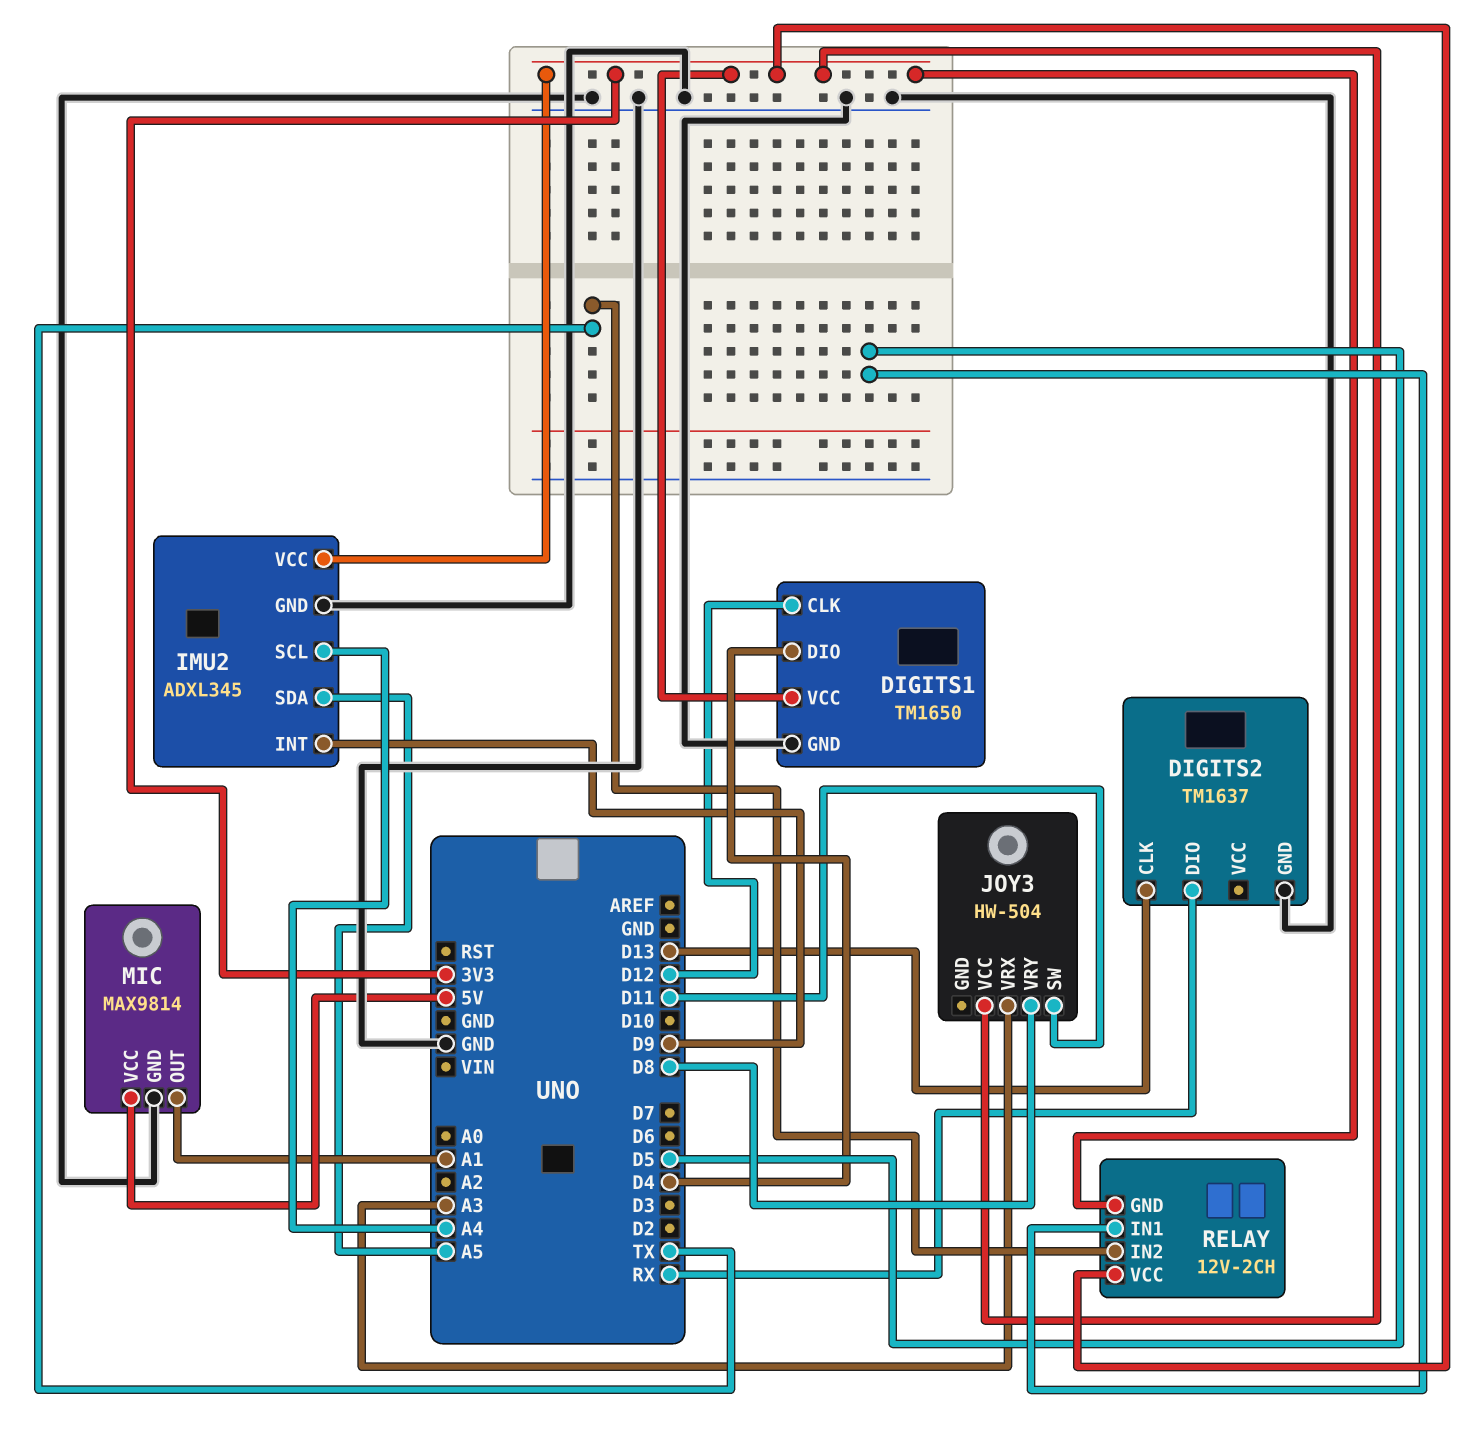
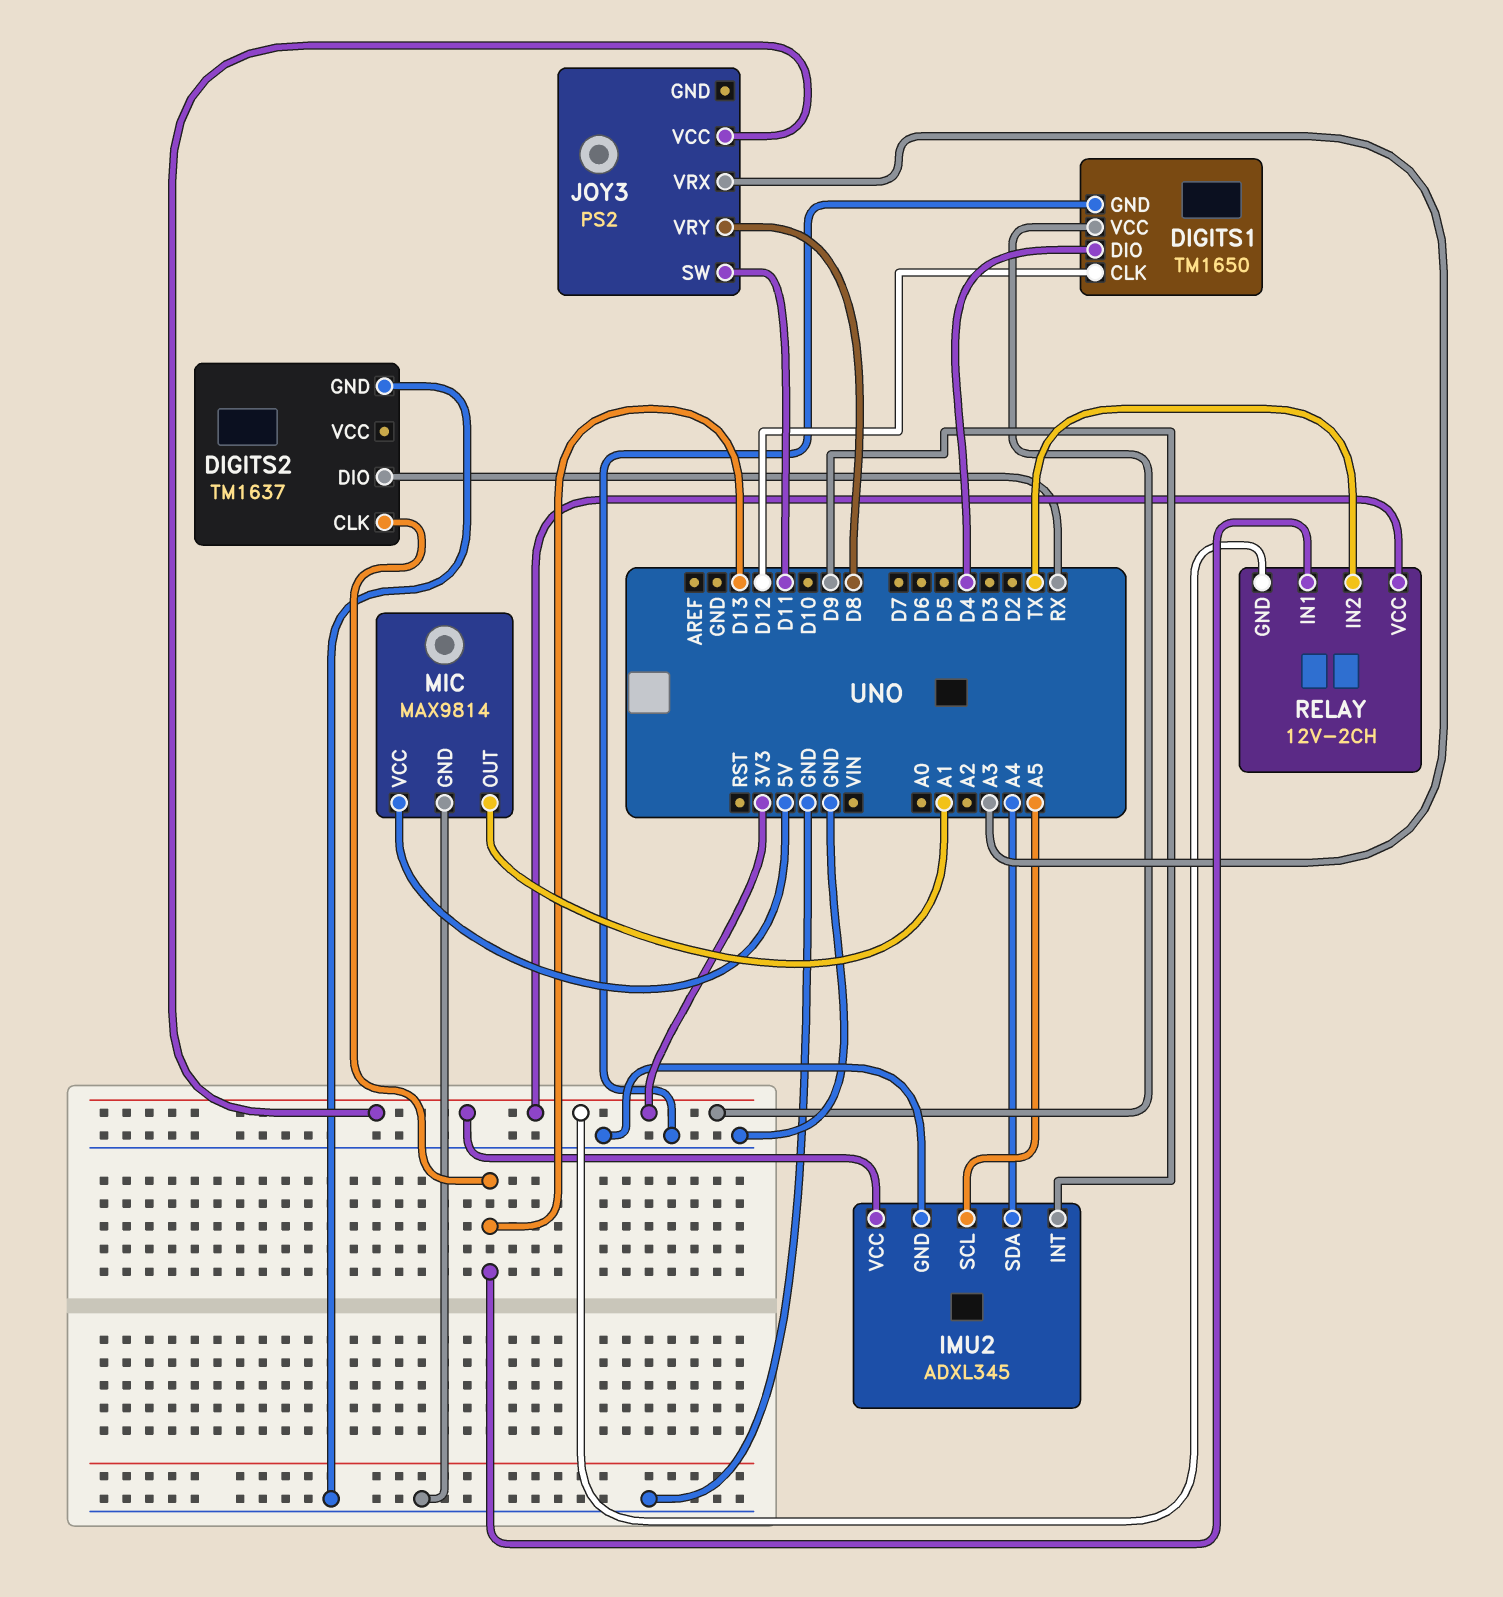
IMU2 pin SCL: A4 -> A5
IMU2 pin SDA: A5 -> A4
JOY3: HW-504 -> PS2
RELAY pin IN1: D5 -> D13

